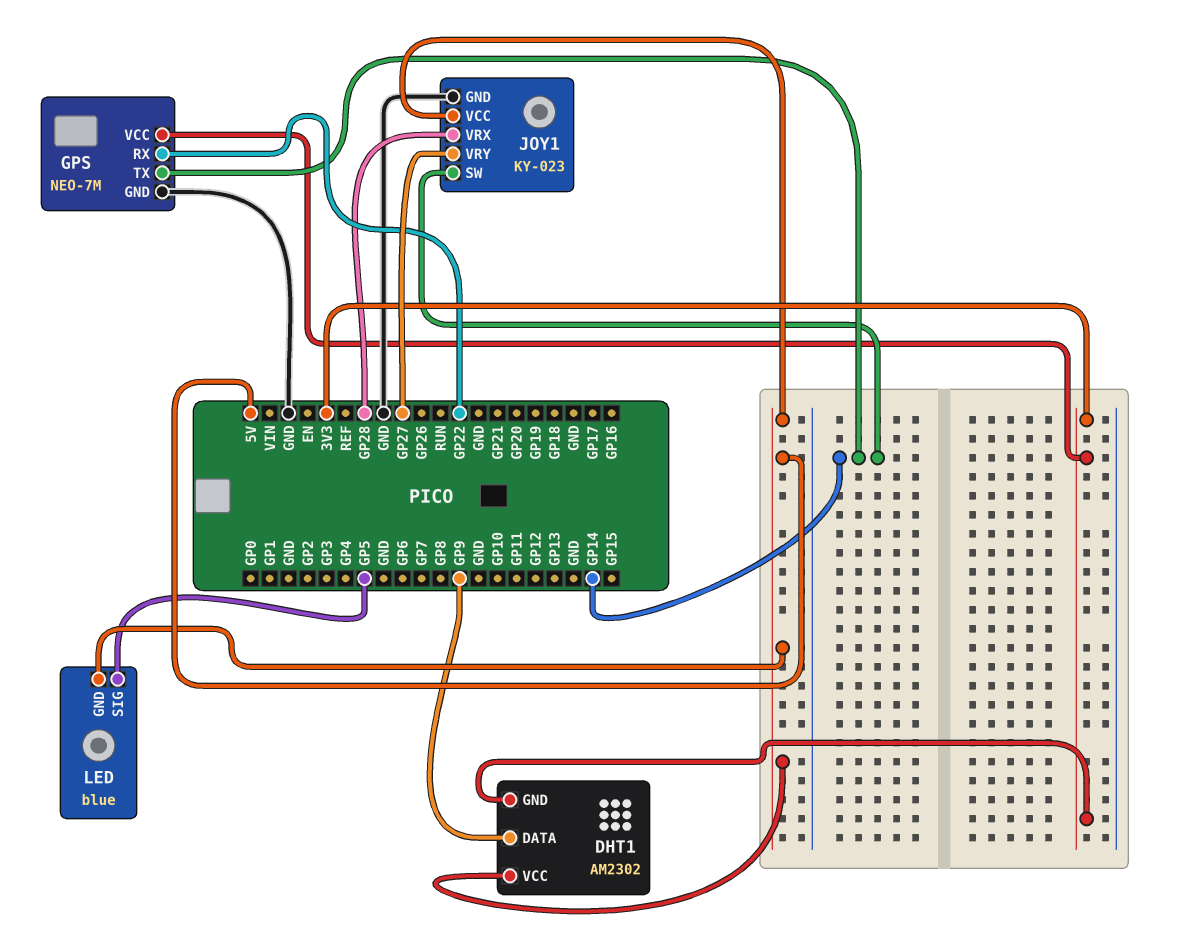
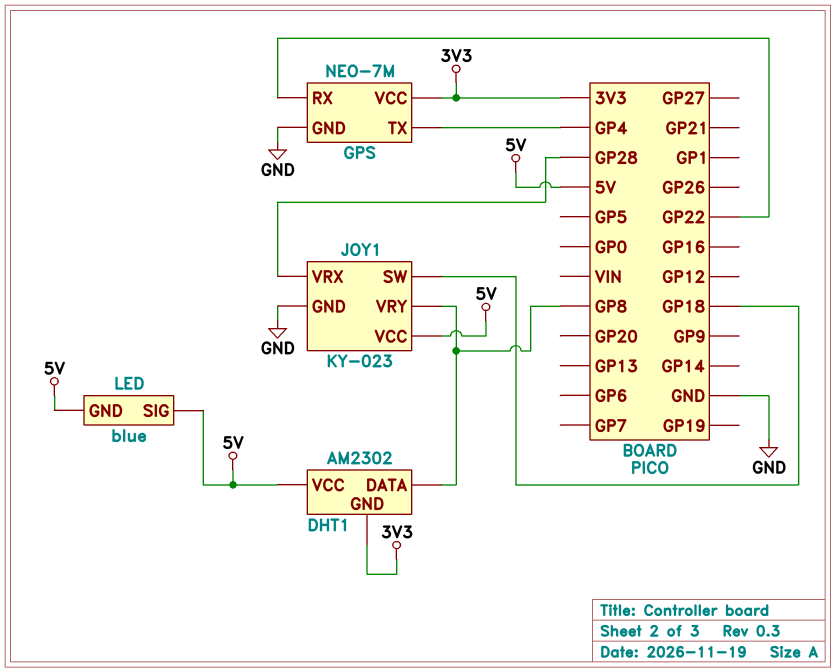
DHT1 pin DATA: GP9 -> GP8
GPS pin TX: GP14 -> GP4
JOY1 pin SW: GP14 -> GP18
JOY1 pin VRY: GP27 -> GP8
LED pin SIG: GP5 -> 5V

